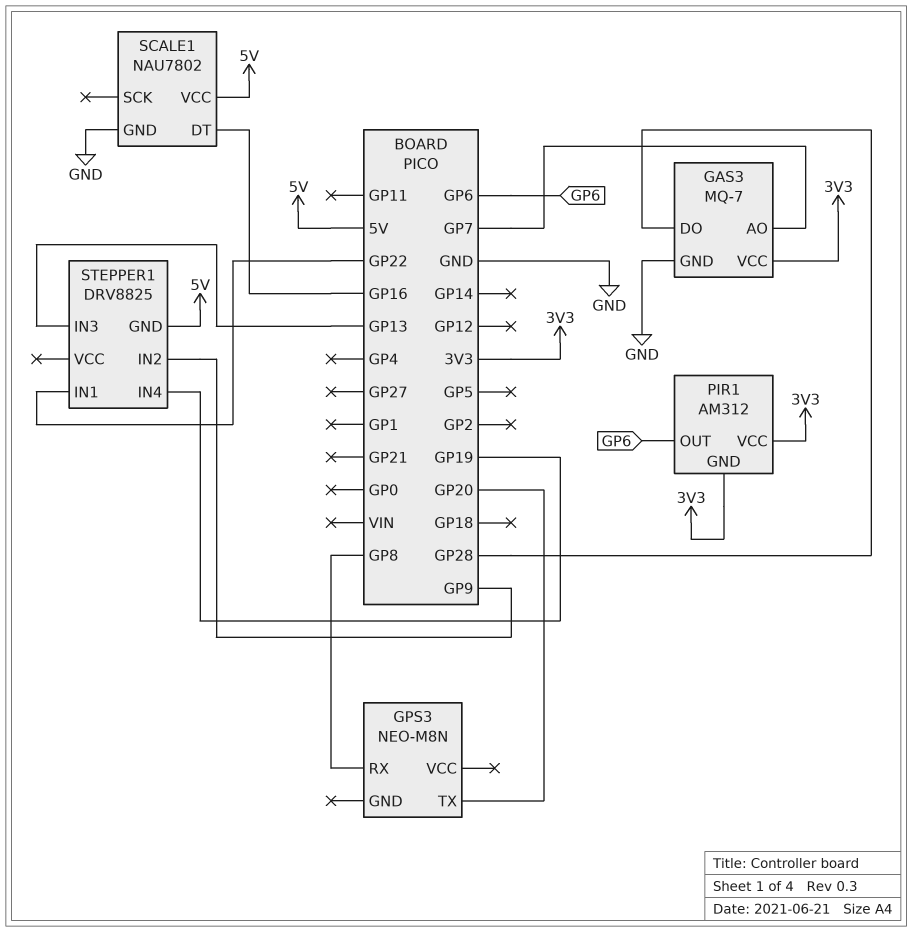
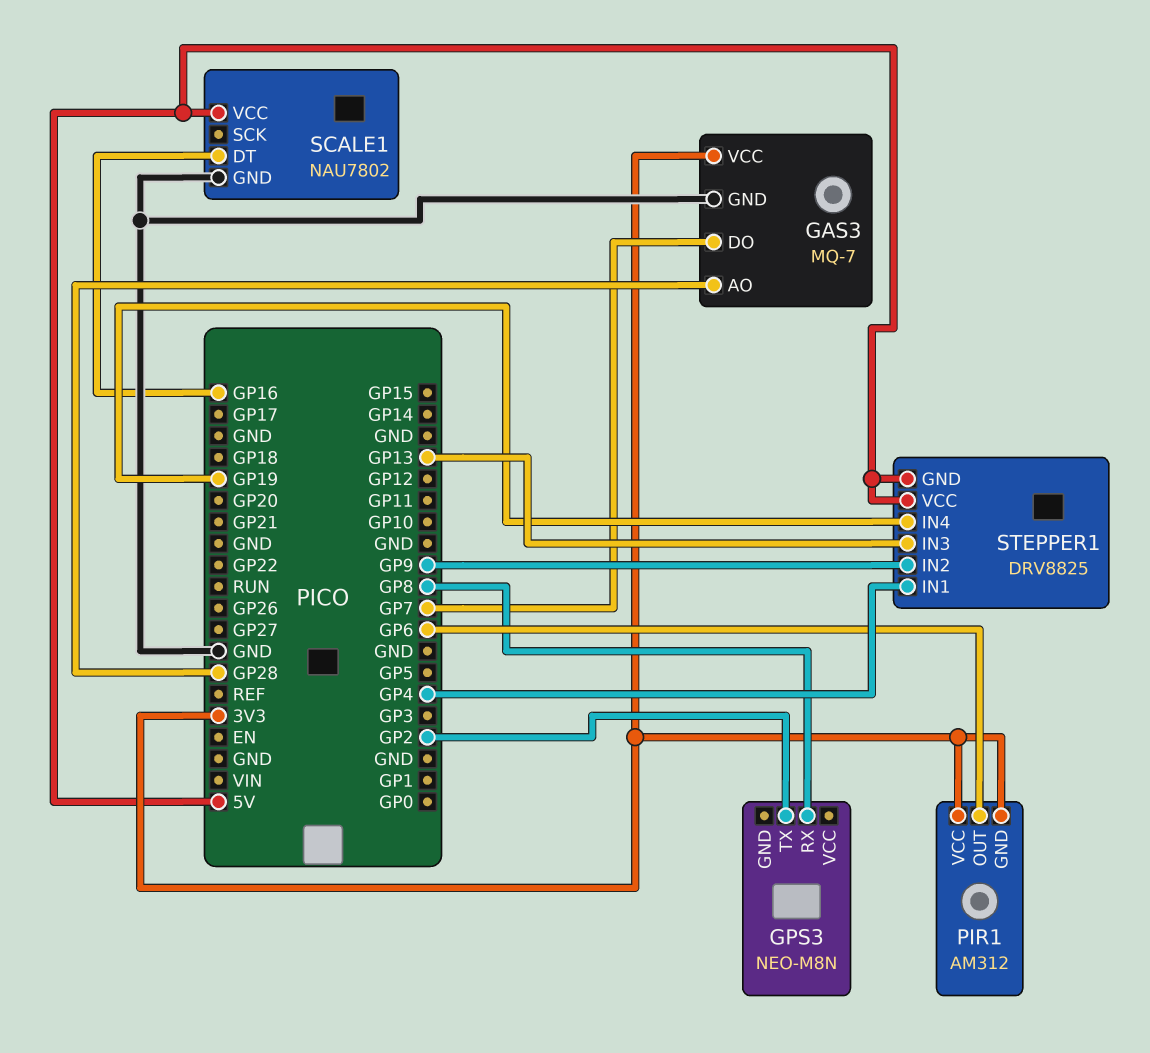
GAS3 pin AO: GP7 -> GP28
GAS3 pin DO: GP28 -> GP7
GPS3 pin TX: GP20 -> GP2
STEPPER1 pin IN1: GP22 -> GP4
STEPPER1 pin VCC: none -> 5V

